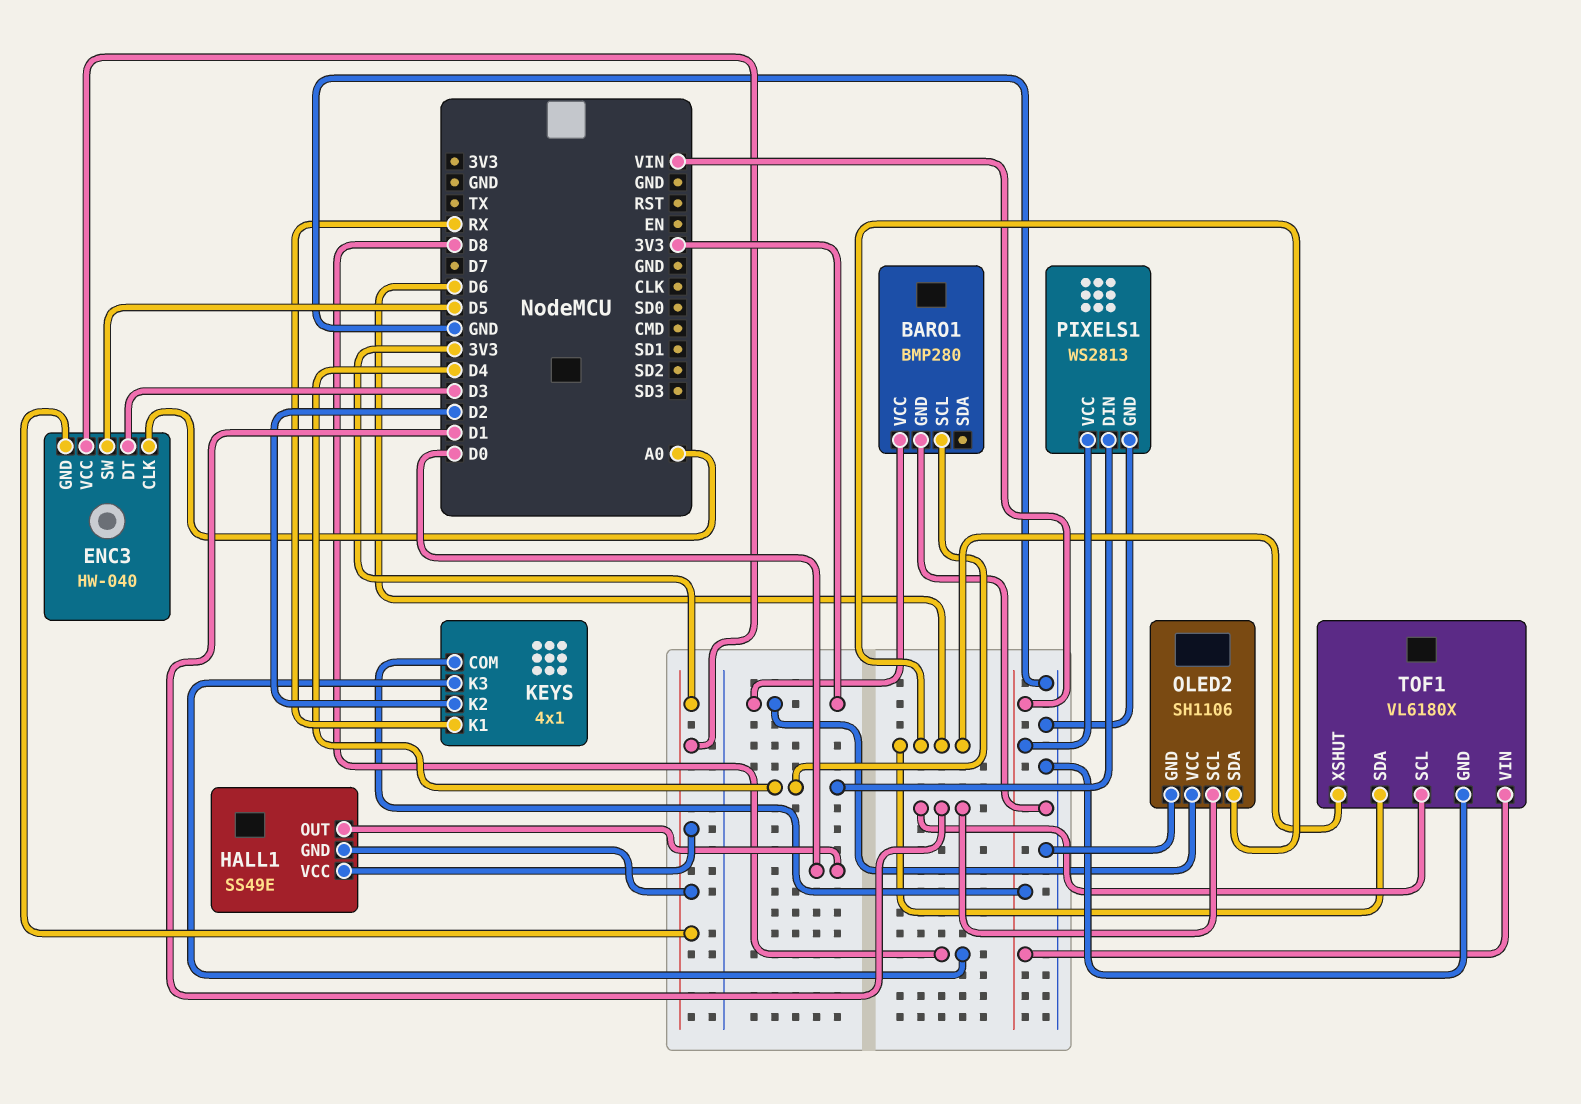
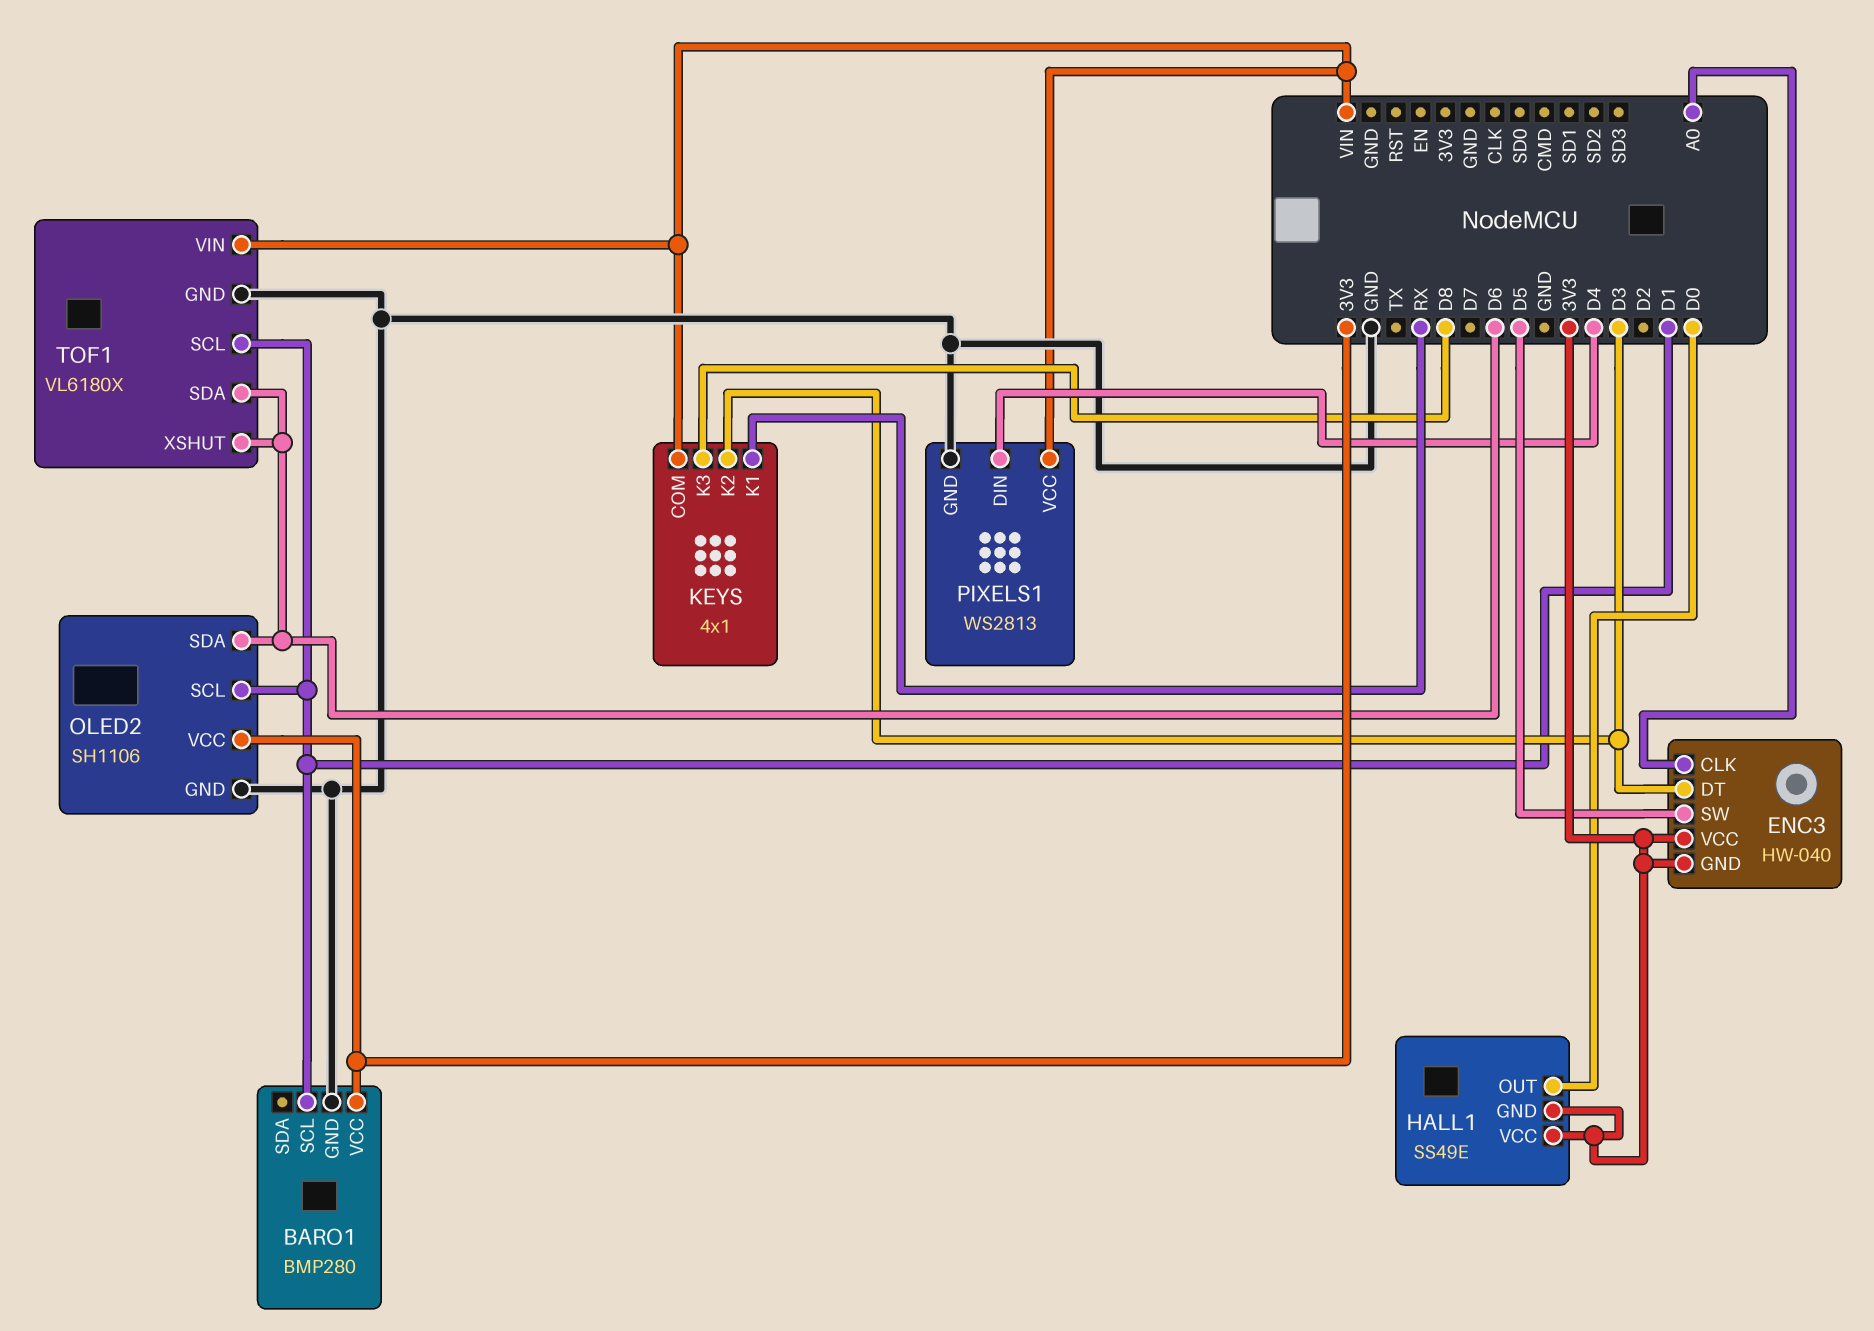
BARO1 pin SCL: D4 -> D1
KEYS pin K2: D2 -> D3

